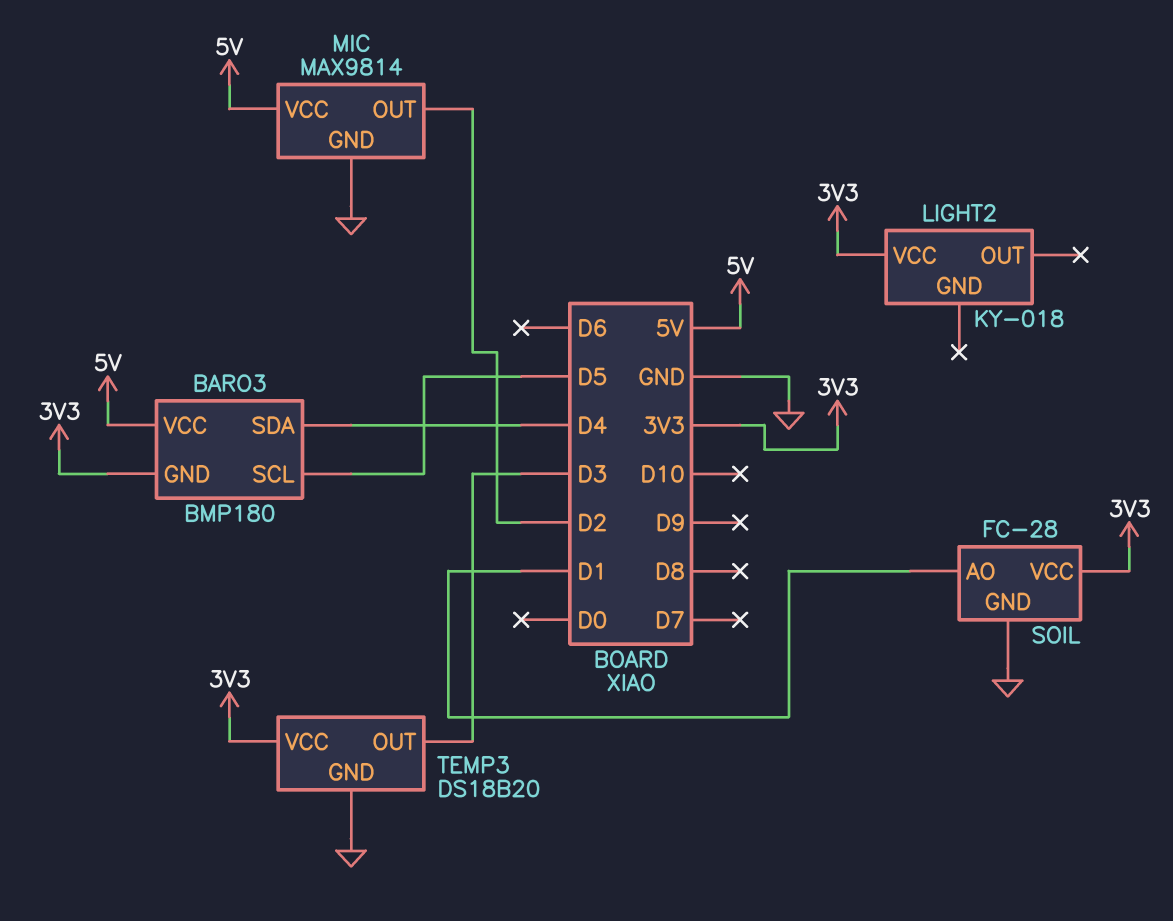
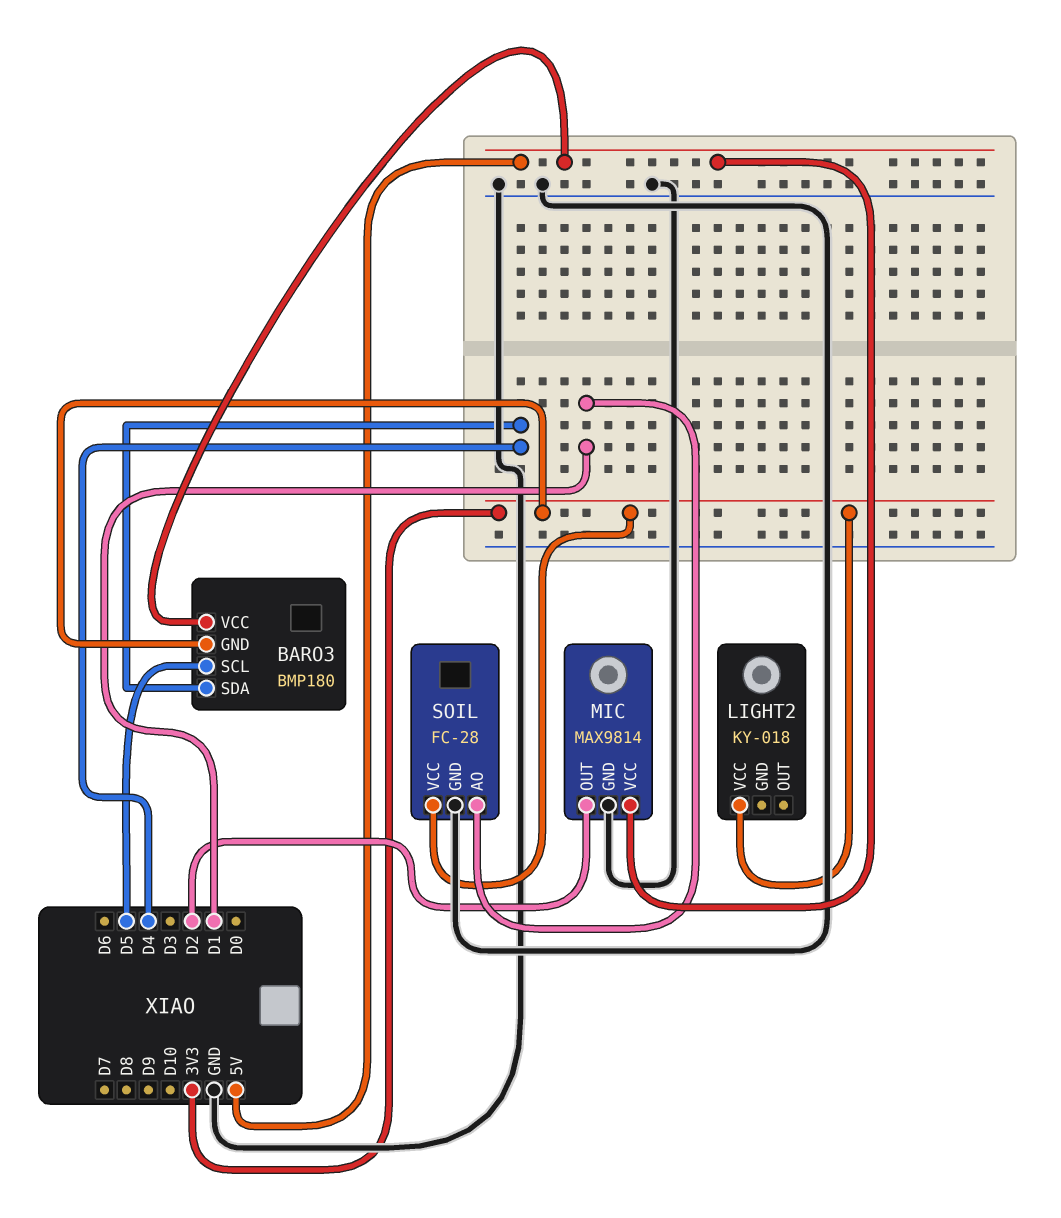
TEMP3: DS18B20 -> none
TEMP3 pin GND: GND -> none
TEMP3 pin OUT: D3 -> none
TEMP3 pin VCC: 3V3 -> none

